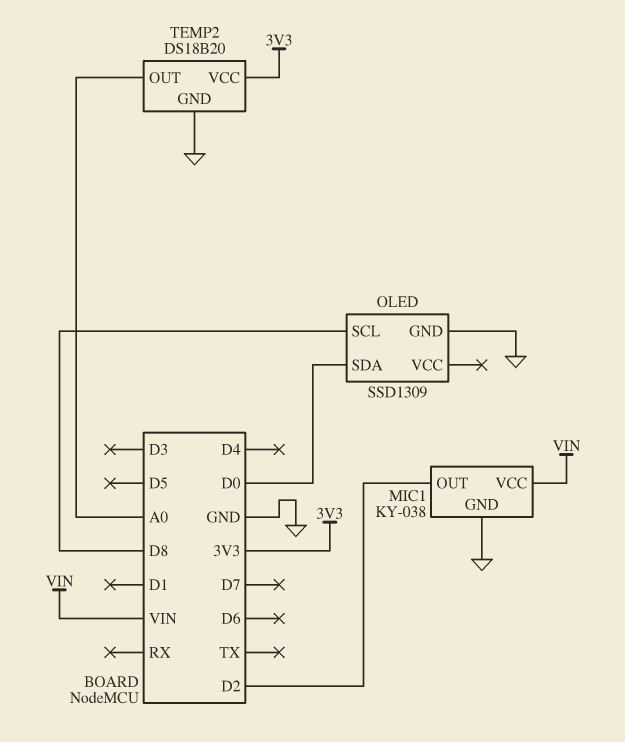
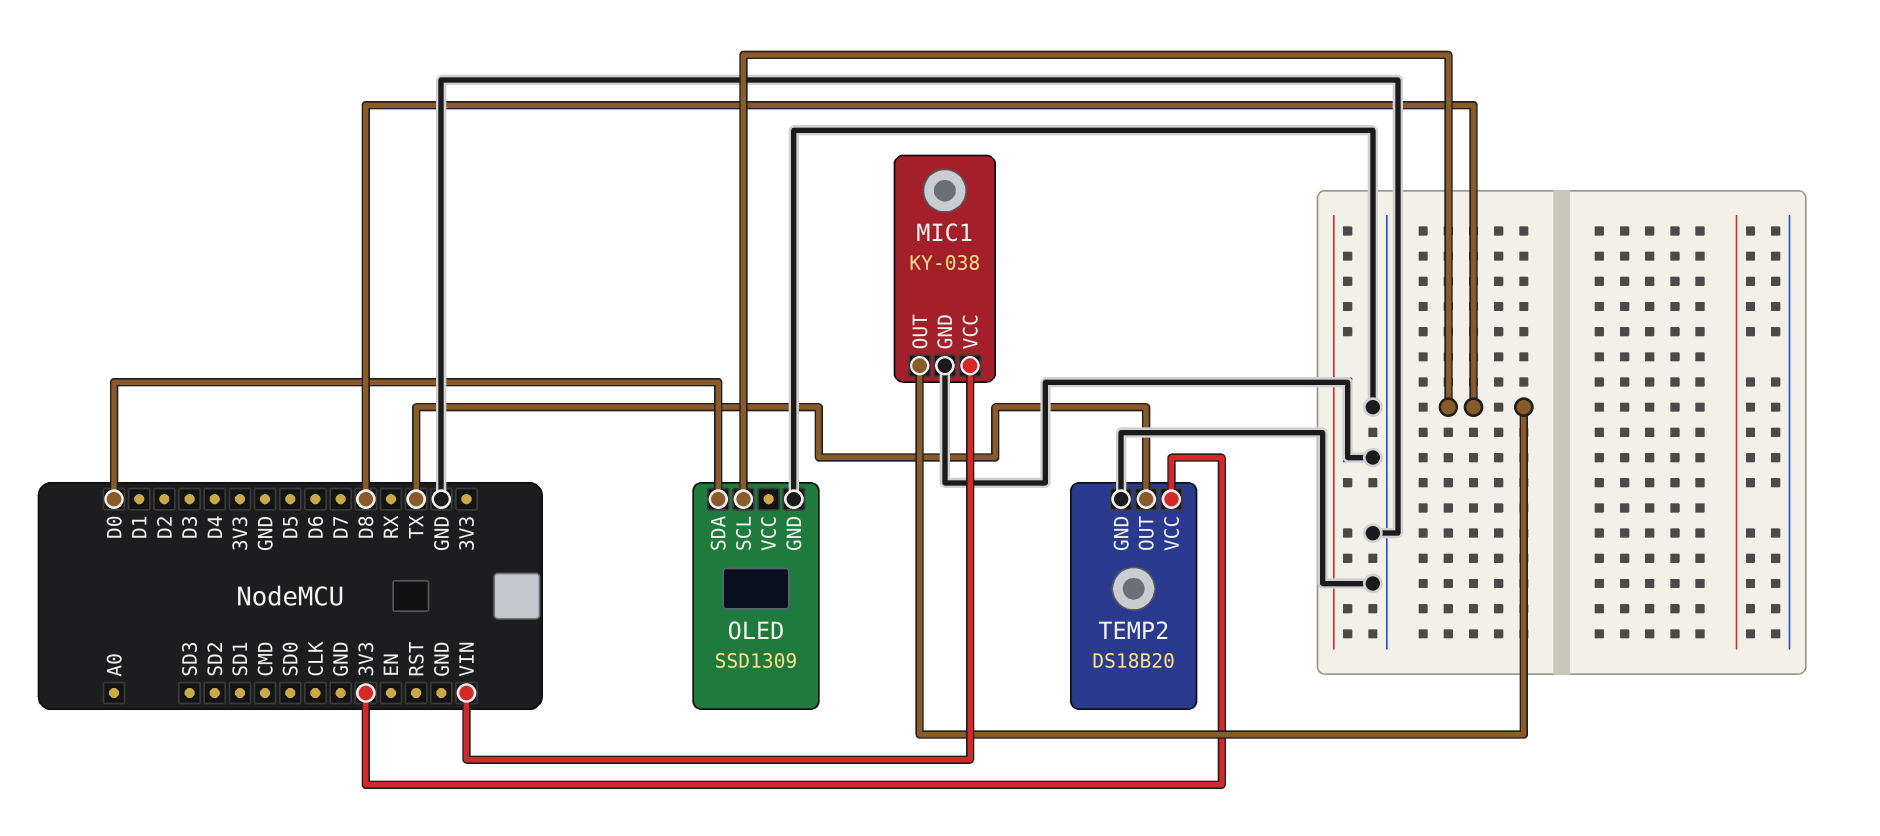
MIC1 pin OUT: D2 -> D8
TEMP2 pin OUT: A0 -> TX

